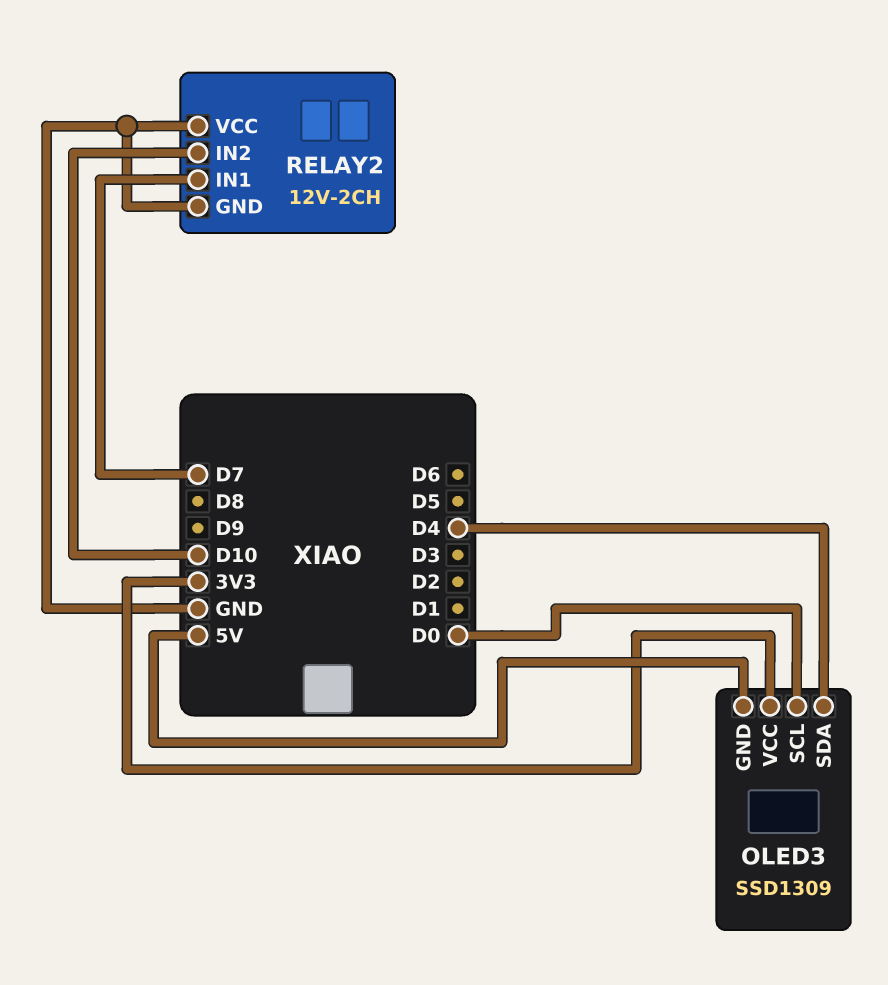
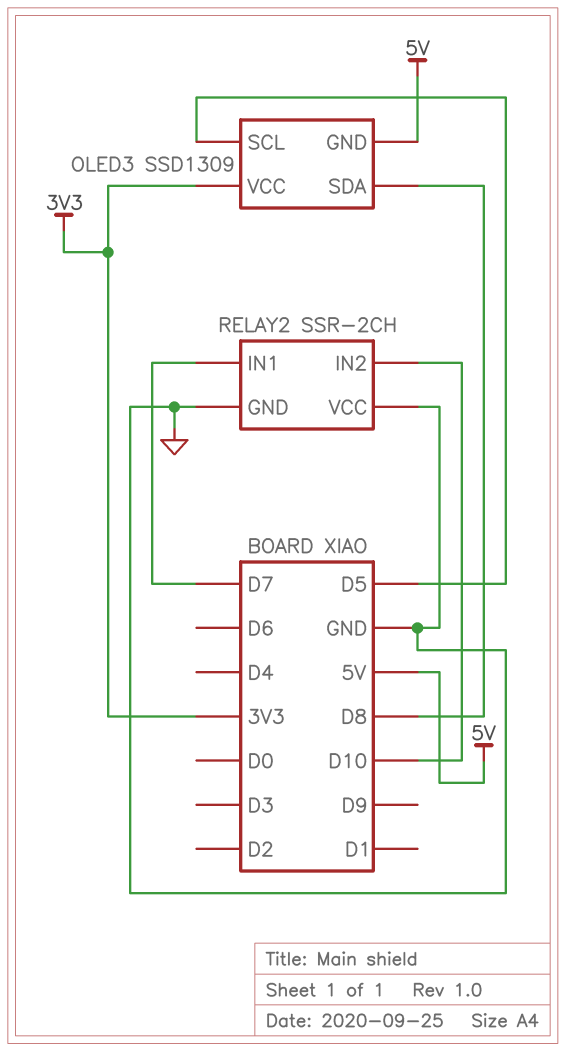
OLED3 pin SCL: D0 -> D5
OLED3 pin SDA: D4 -> D8
RELAY2: 12V-2CH -> SSR-2CH

